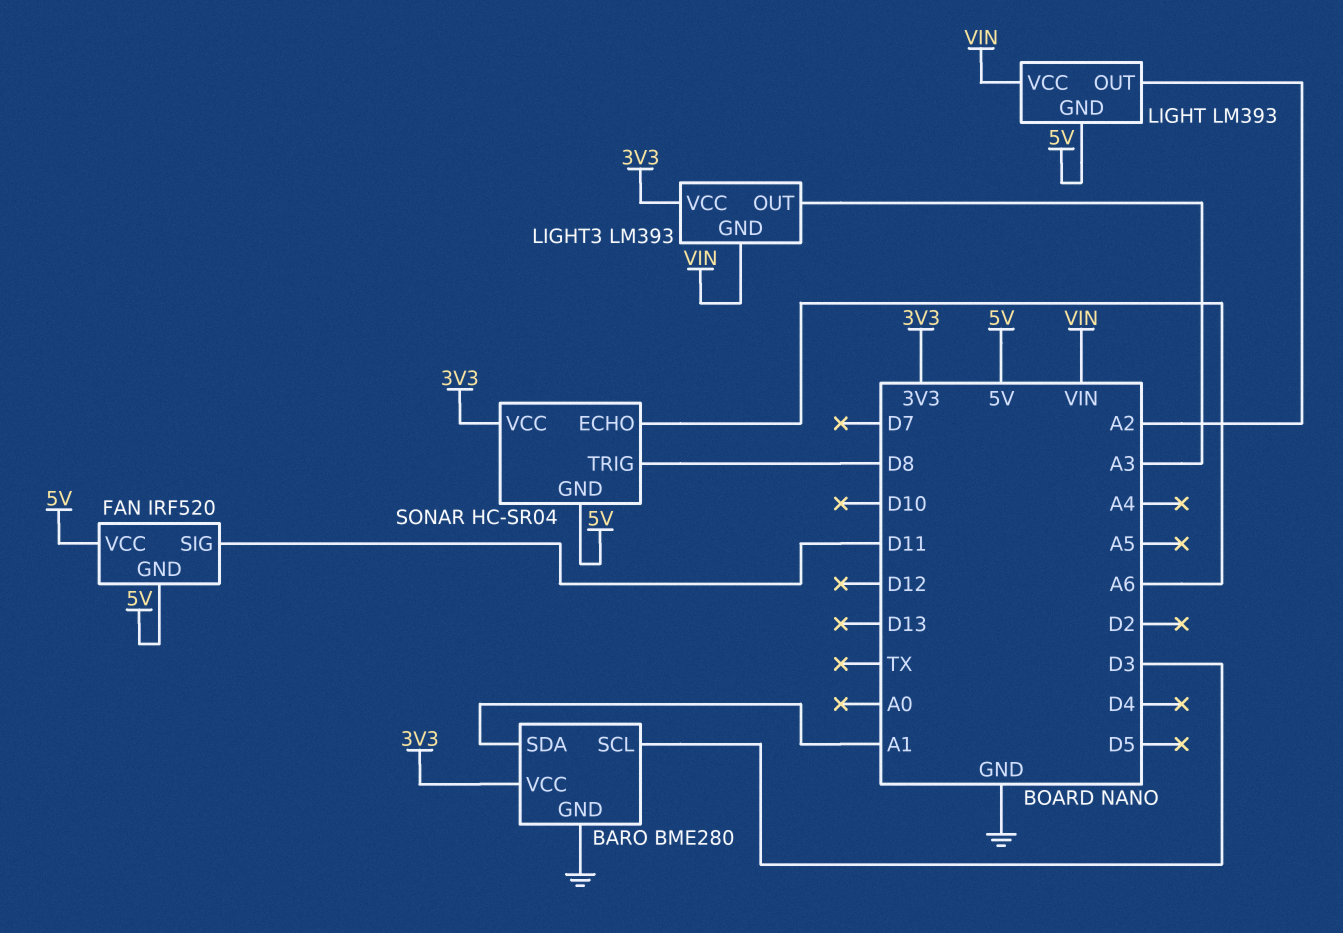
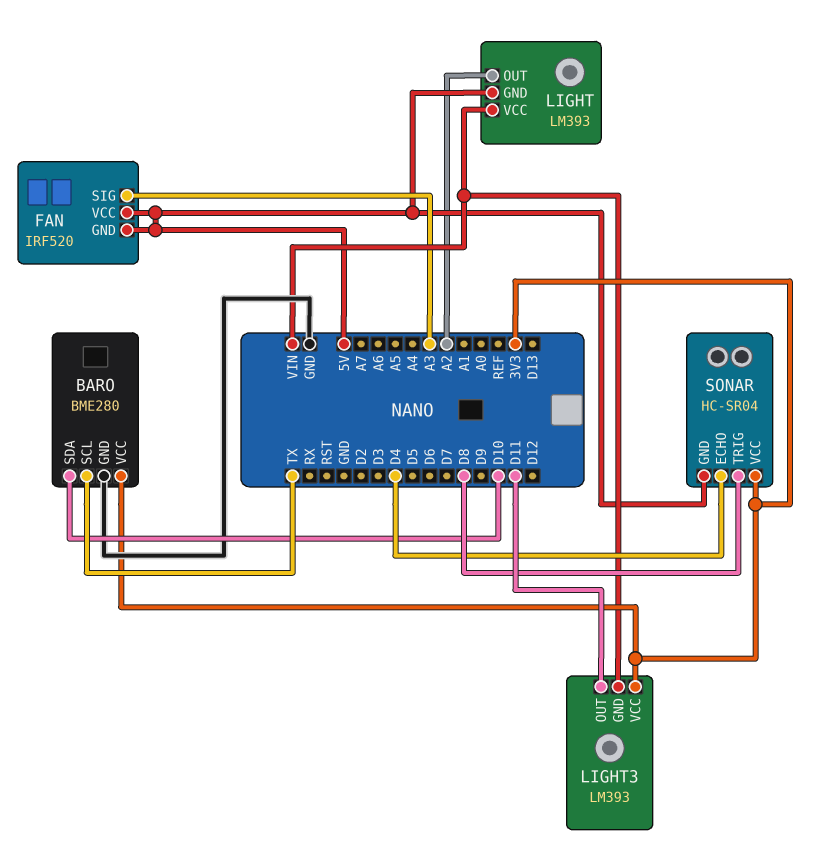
BARO pin SCL: D3 -> TX
BARO pin SDA: A1 -> D10
FAN pin SIG: D11 -> A3
LIGHT3 pin OUT: A3 -> D11
SONAR pin ECHO: A6 -> D4

